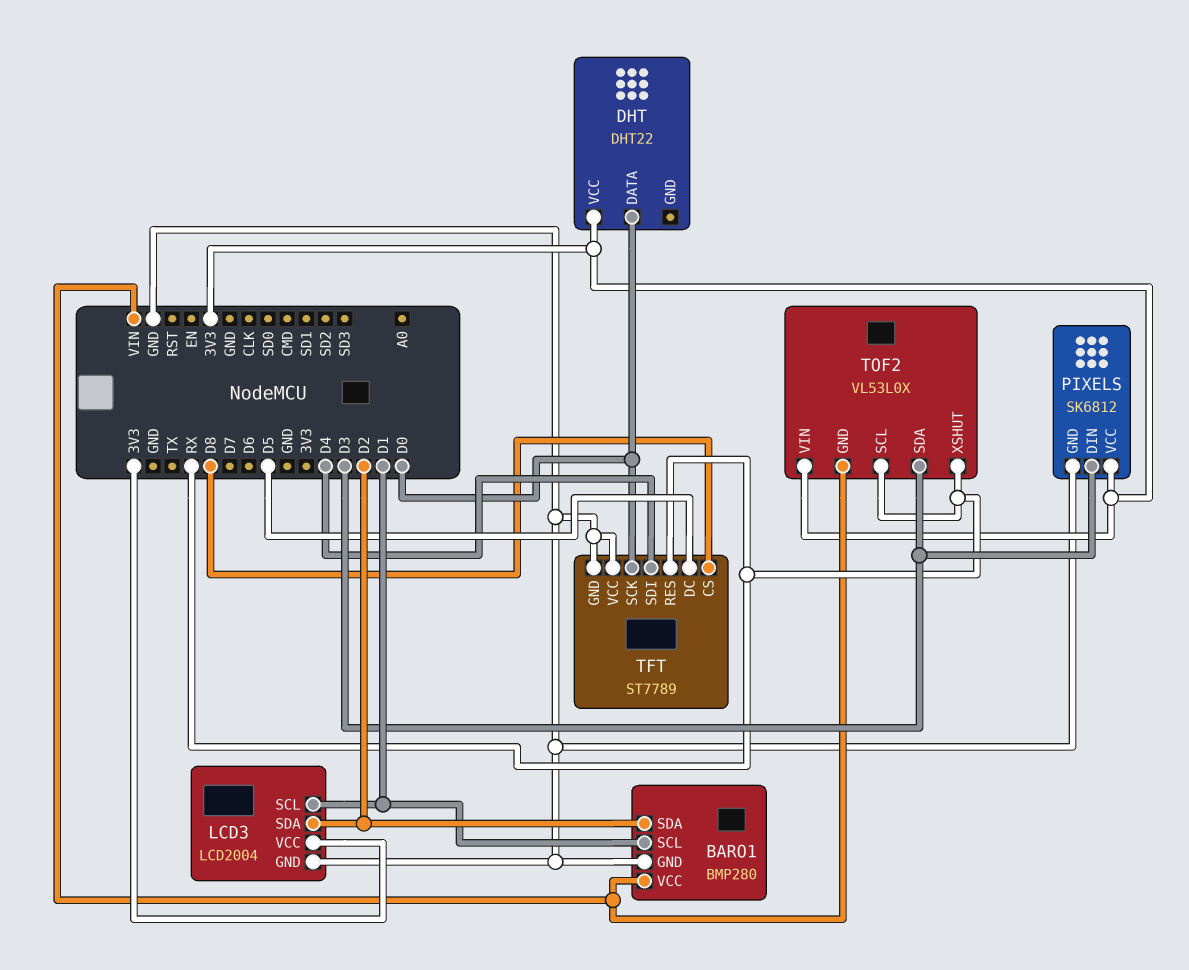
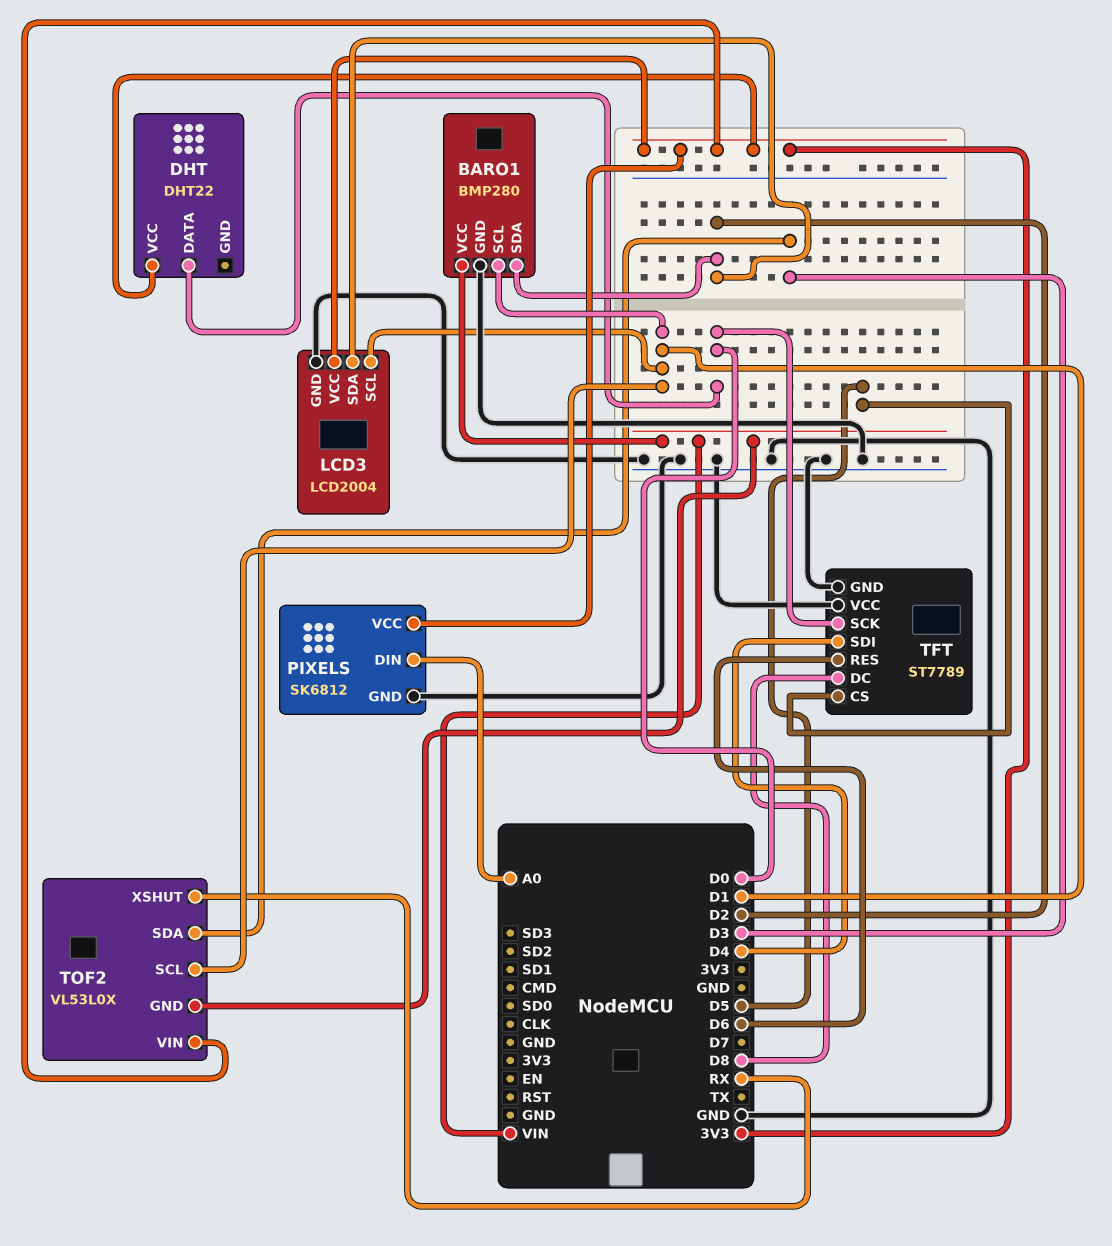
PIXELS pin DIN: D3 -> A0
TFT pin CS: D8 -> D5
TFT pin DC: D5 -> D8
TFT pin RES: RX -> D6
TOF2 pin SCL: RX -> D1

